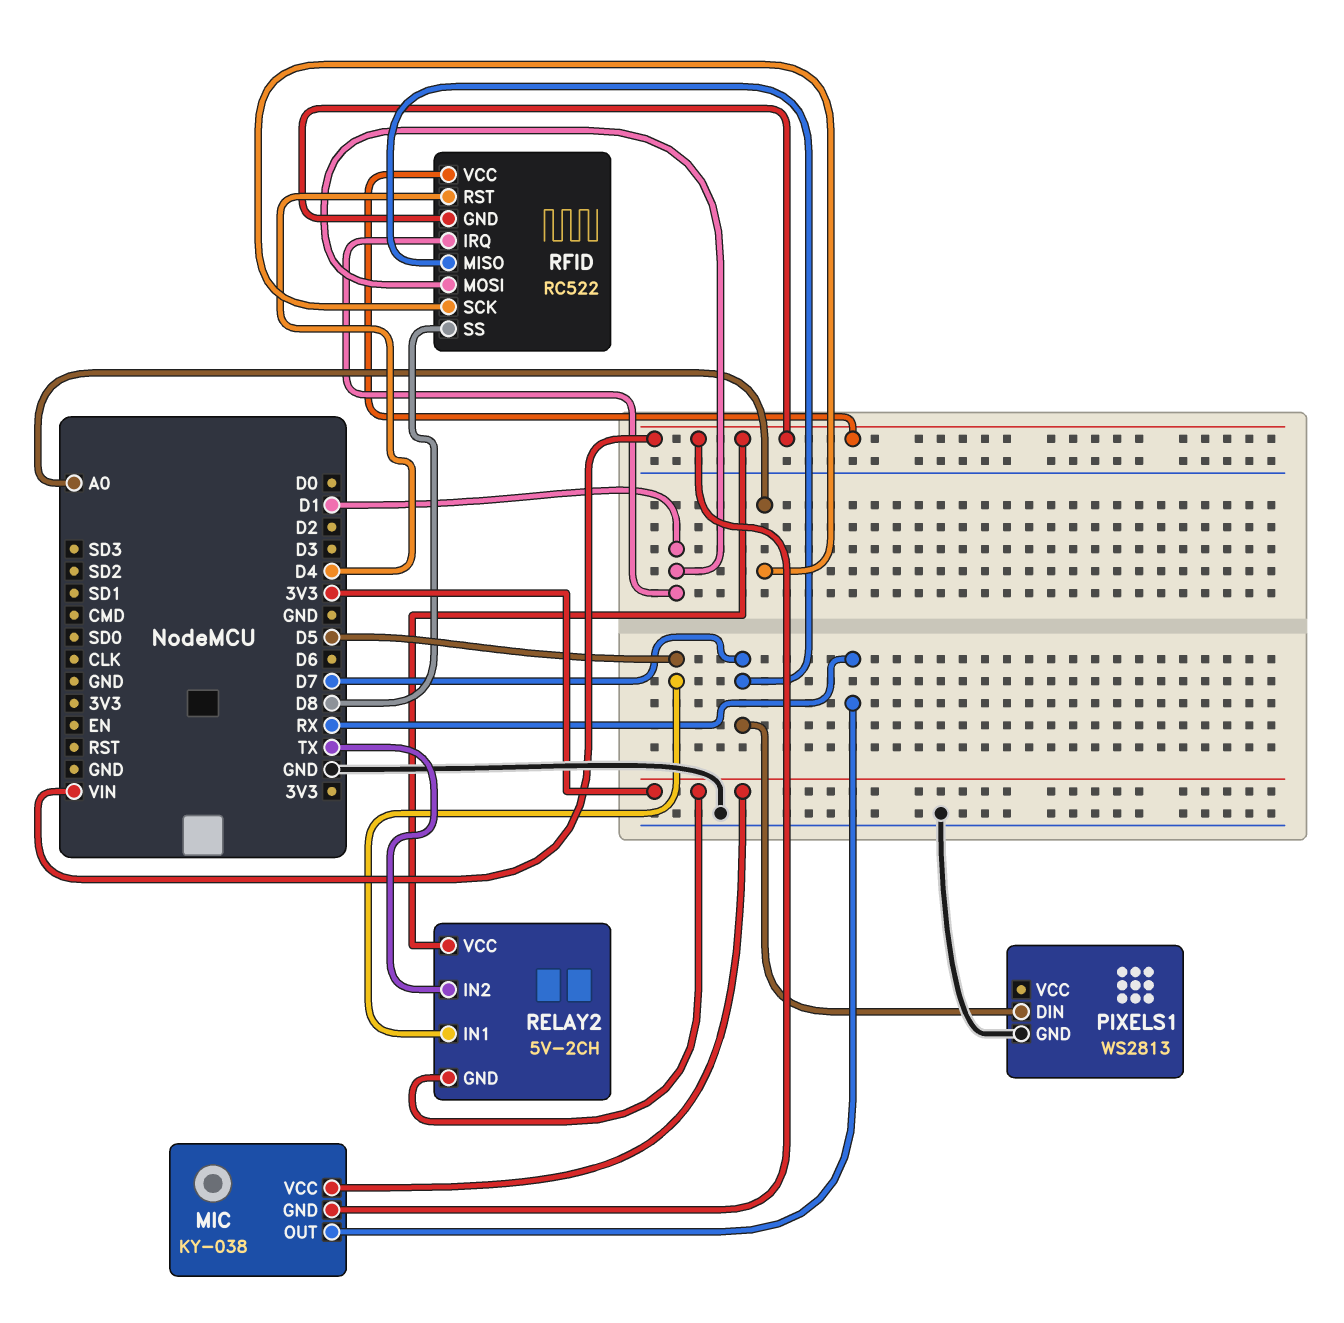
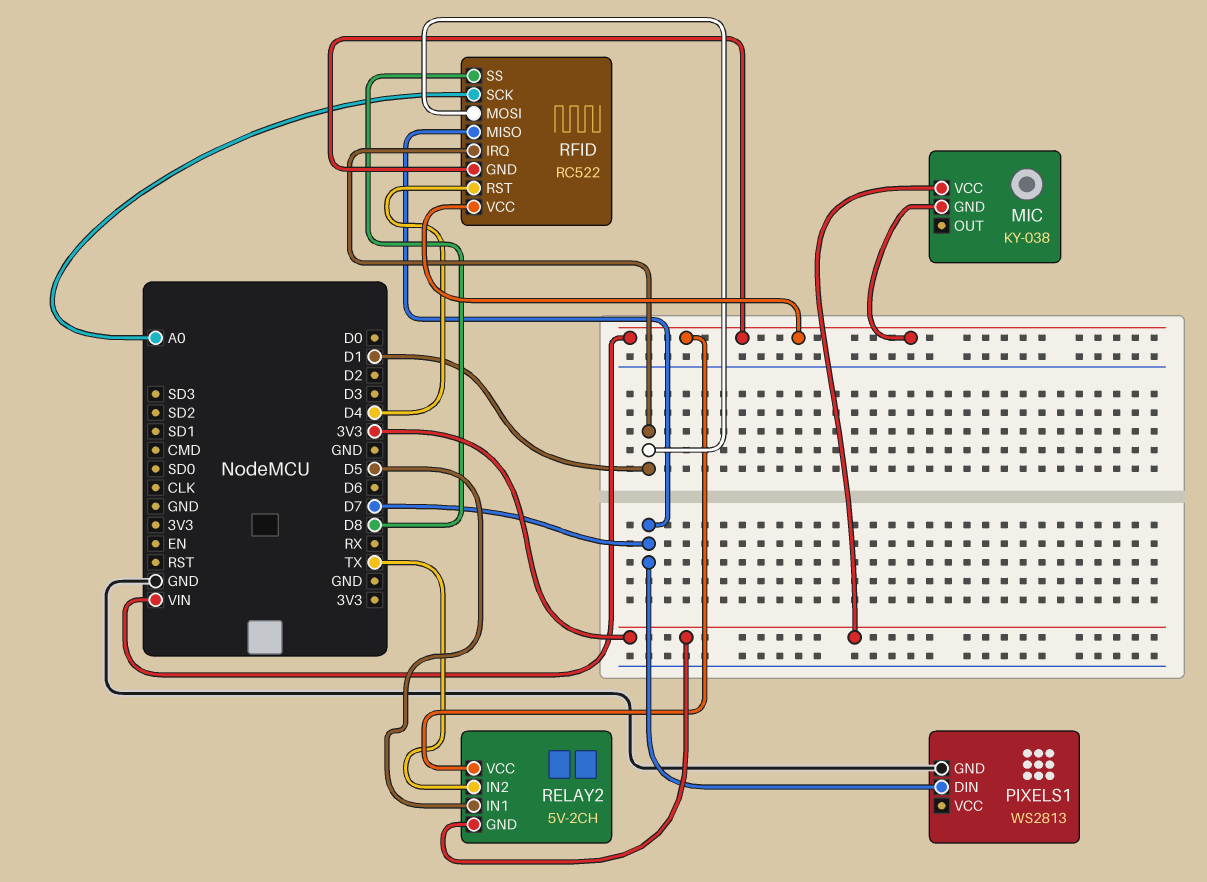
MIC pin OUT: RX -> none

